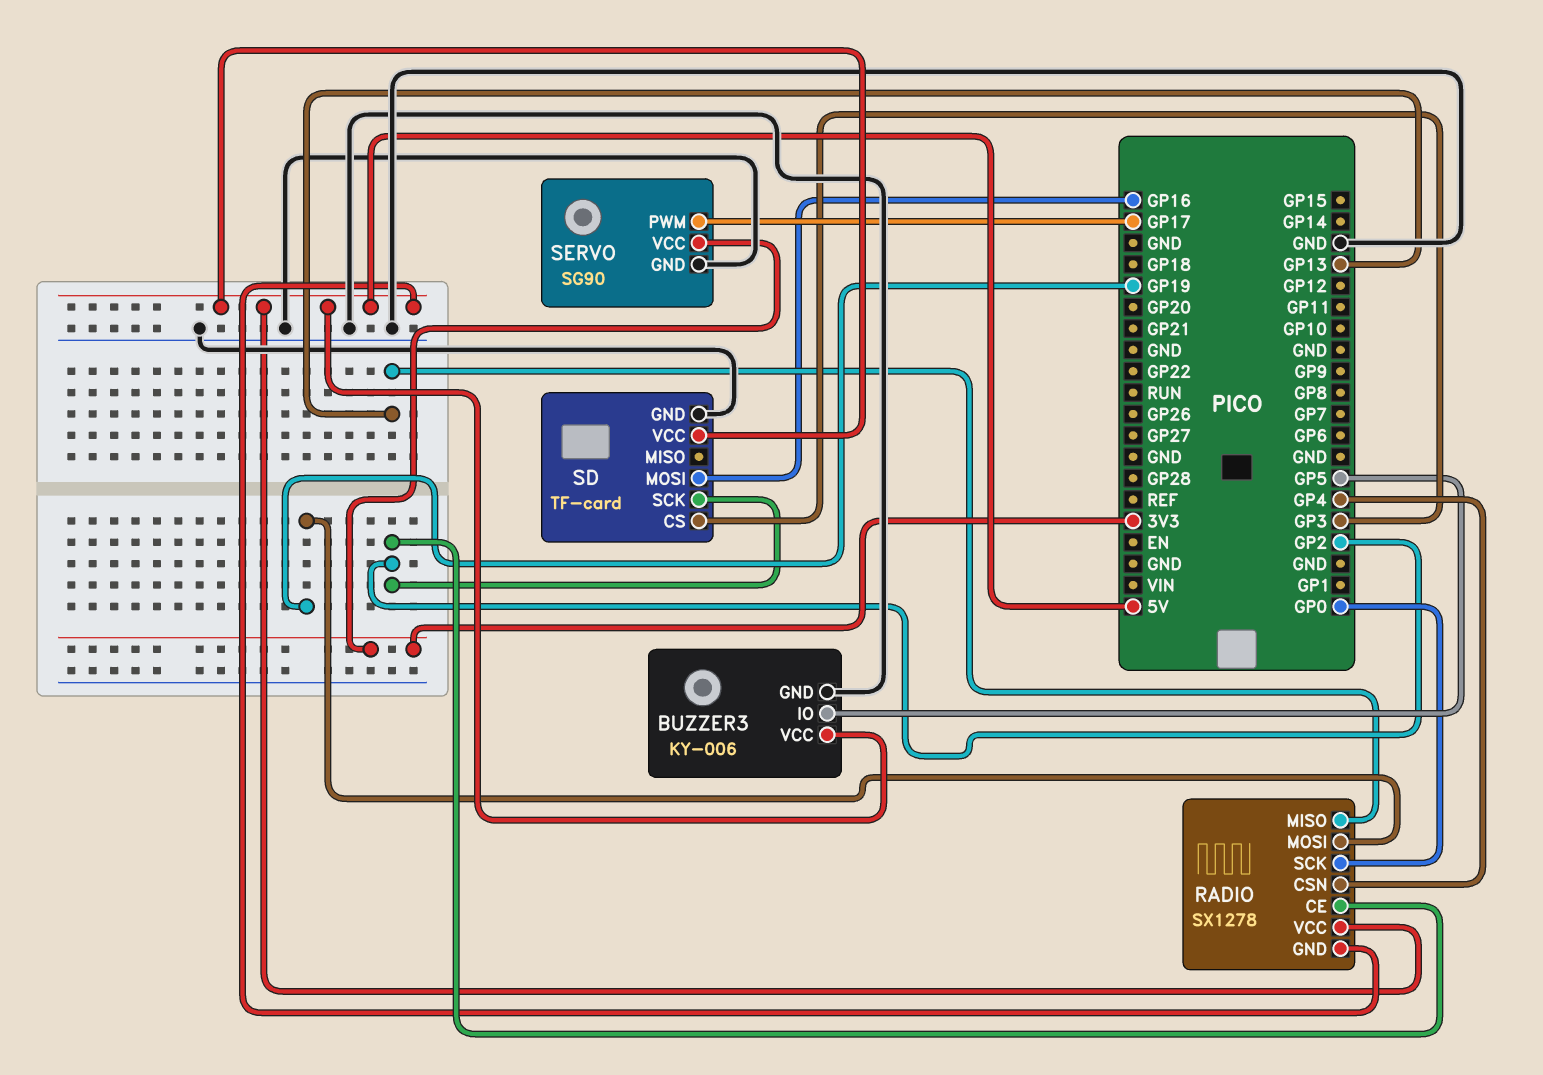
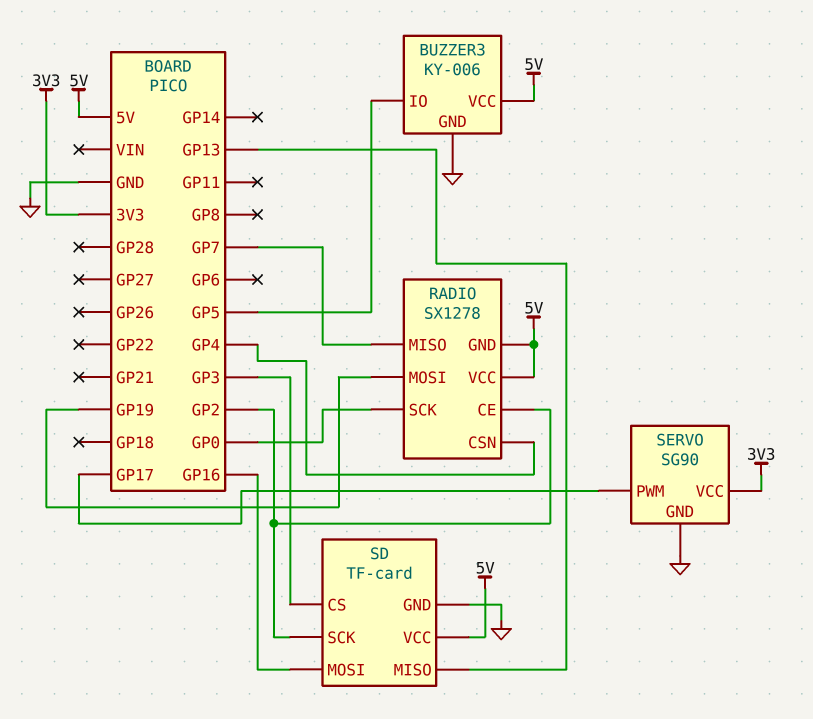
RADIO pin MISO: GP13 -> GP7
SD pin MISO: none -> GP13

